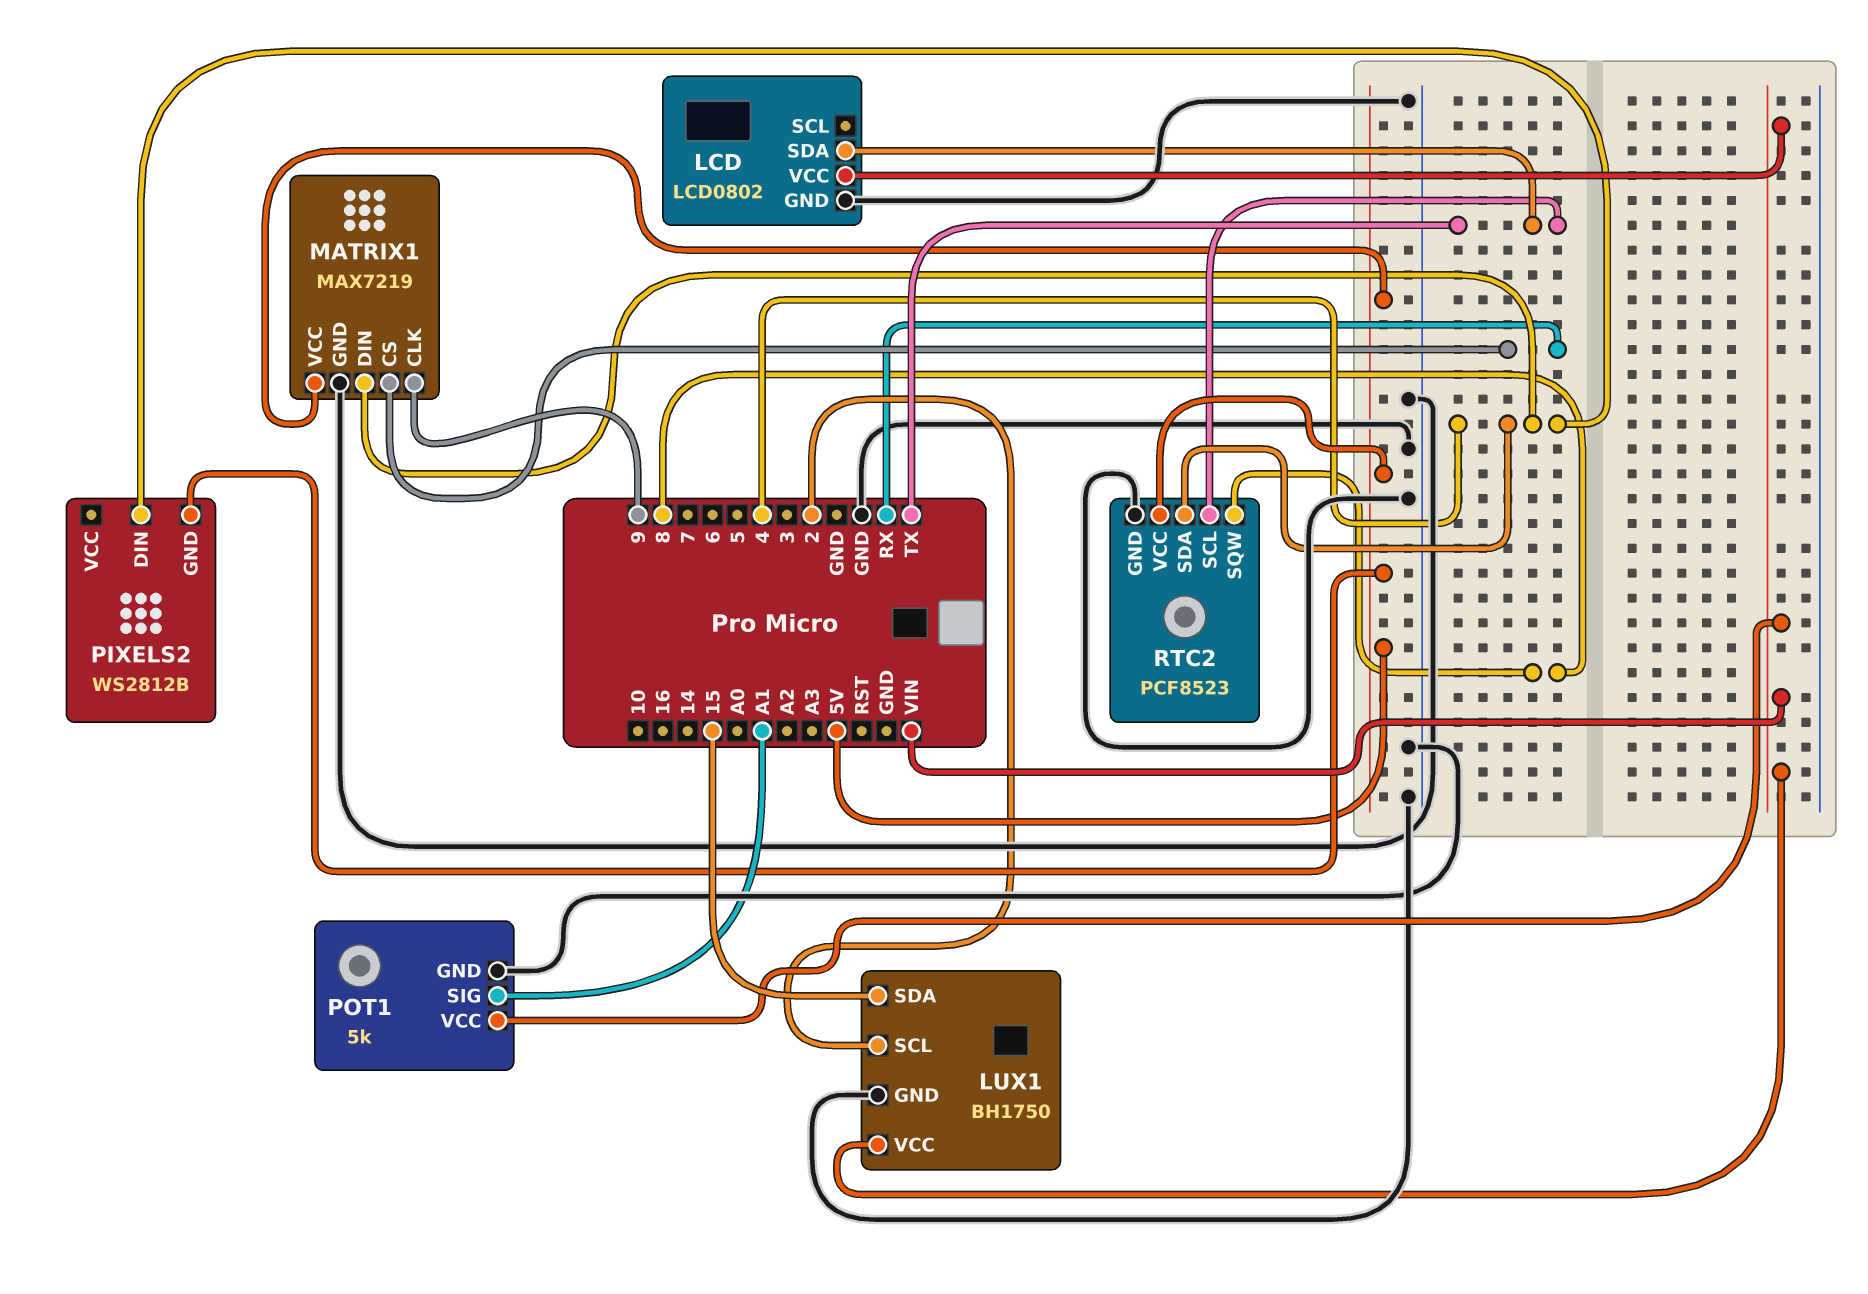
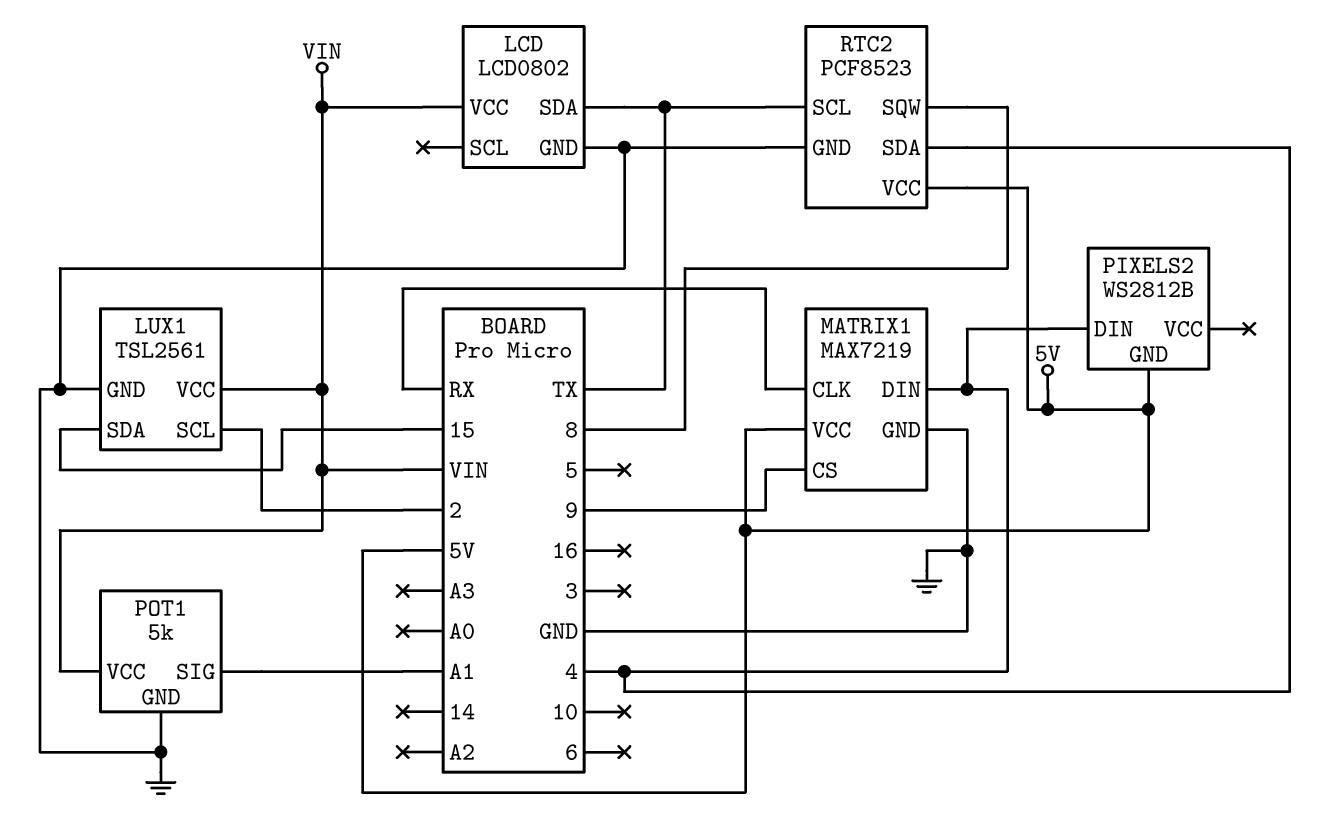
LUX1: BH1750 -> TSL2561
MATRIX1 pin CLK: 9 -> RX
MATRIX1 pin CS: RX -> 9

